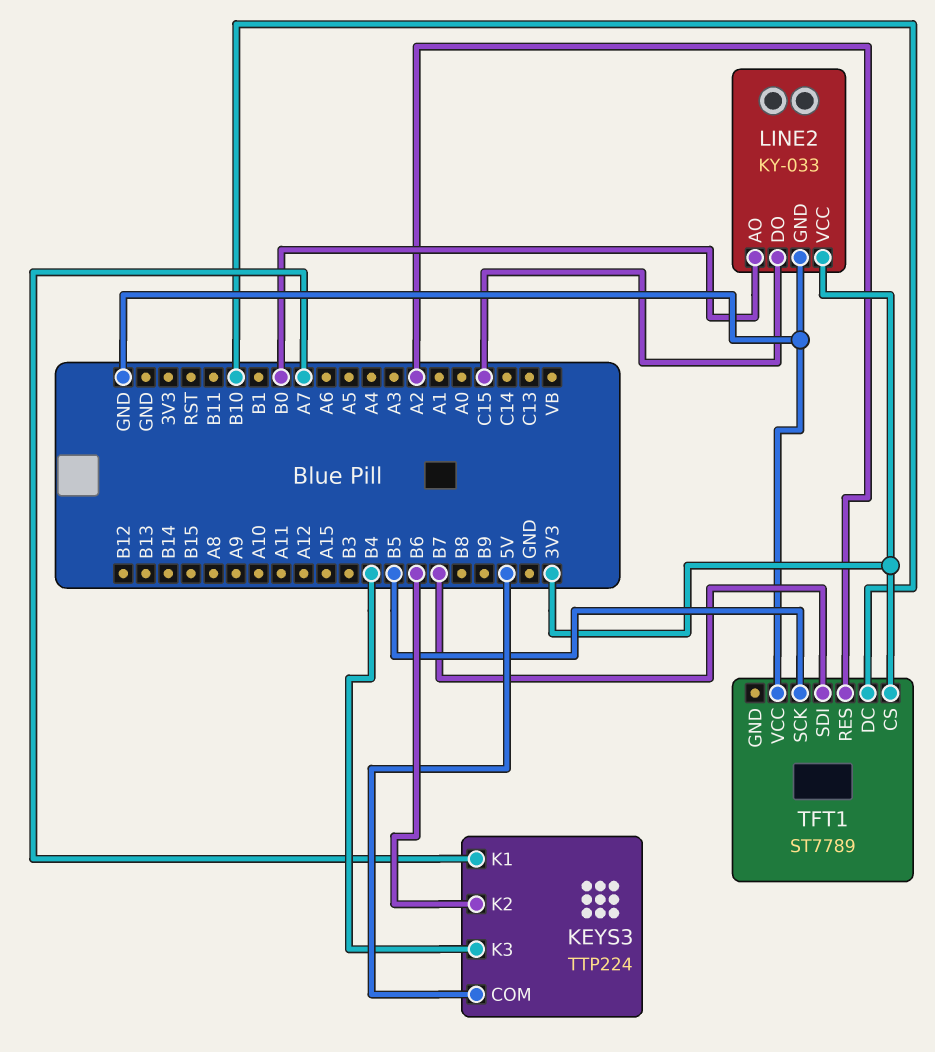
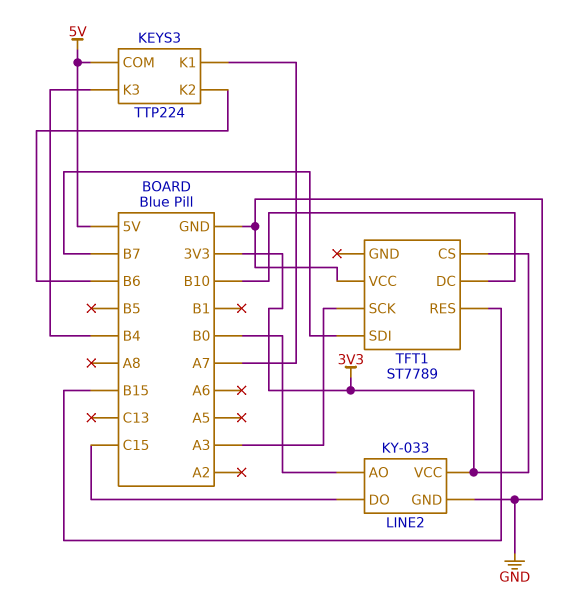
TFT1 pin RES: A2 -> B15
TFT1 pin SCK: B5 -> A3

